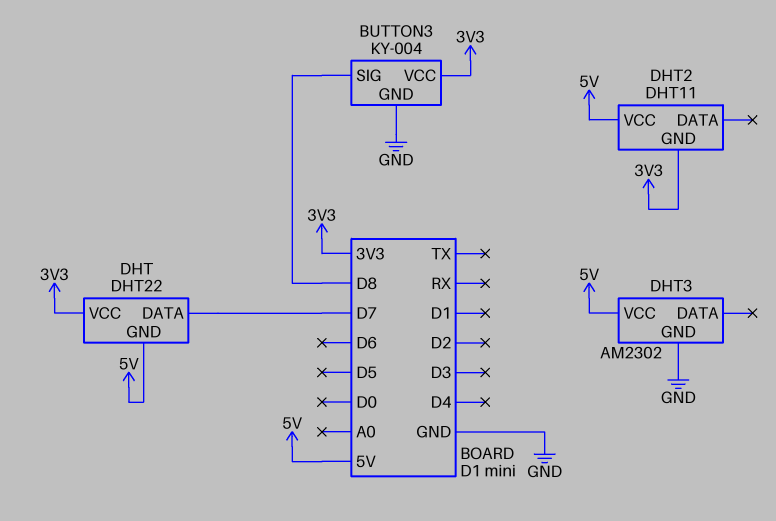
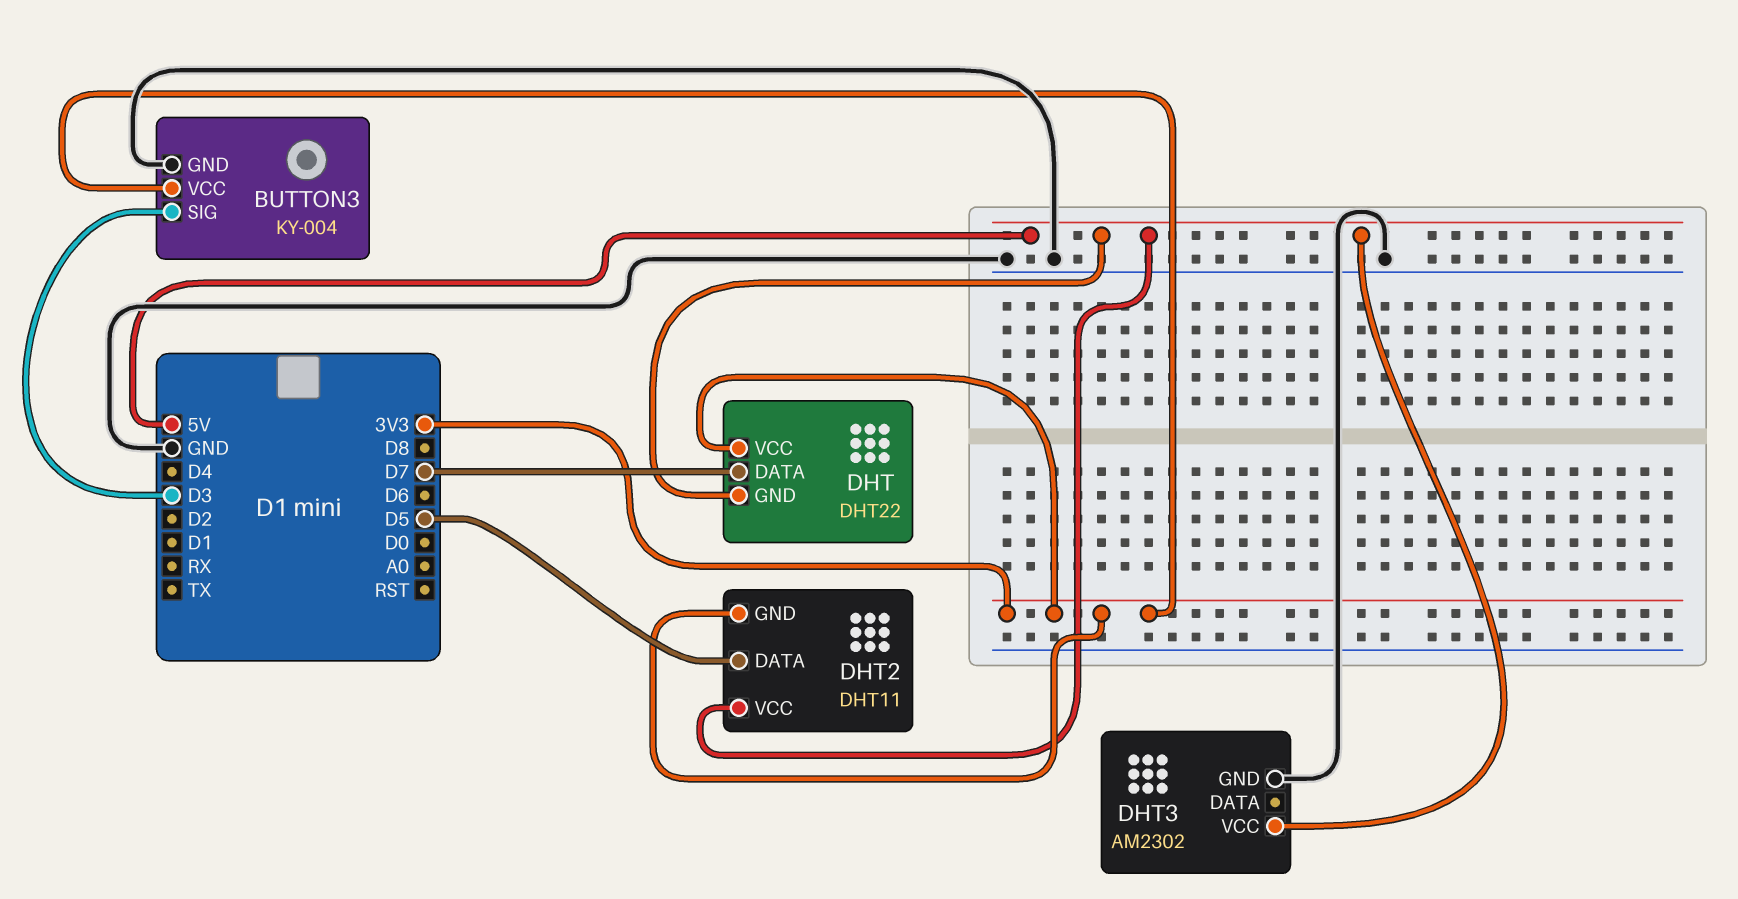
BUTTON3 pin SIG: D8 -> D3
DHT2 pin DATA: none -> D5

